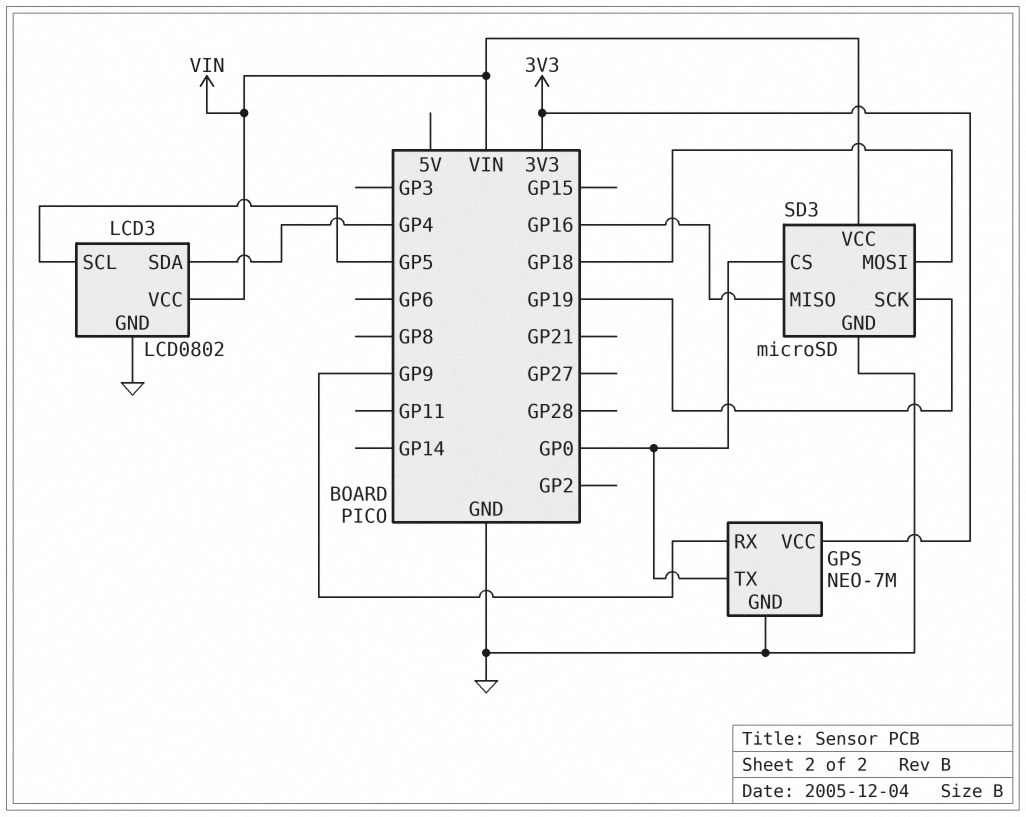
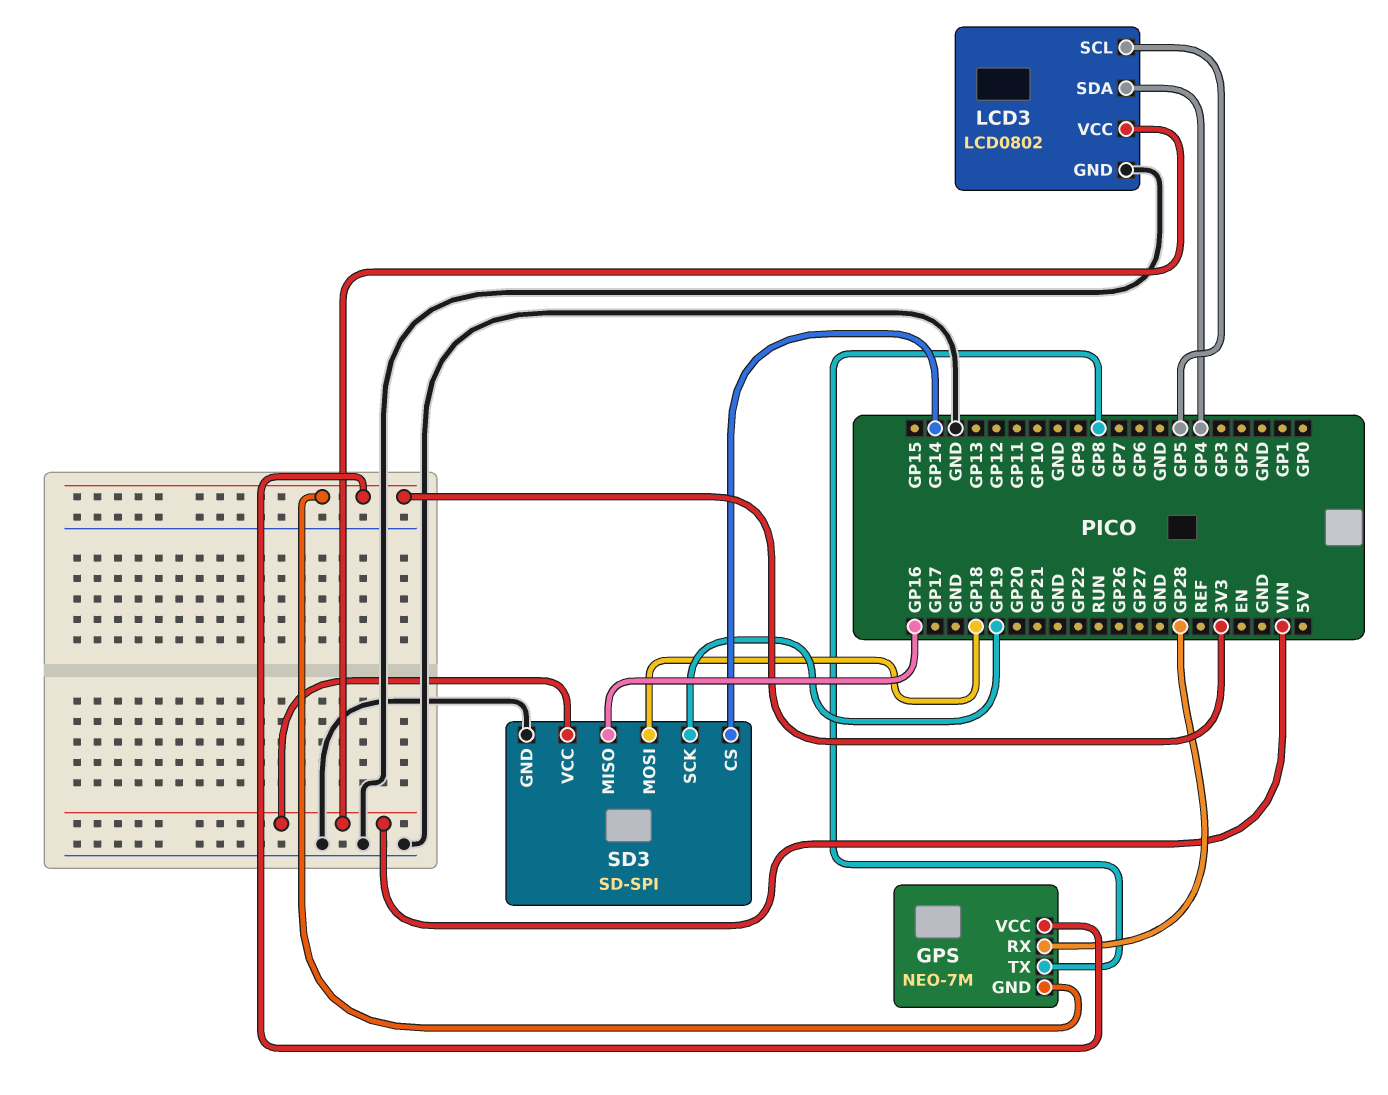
GPS pin GND: GND -> 3V3
GPS pin RX: GP9 -> GP28
GPS pin TX: GP0 -> GP8
SD3: microSD -> SD-SPI
SD3 pin CS: GP0 -> GP14

